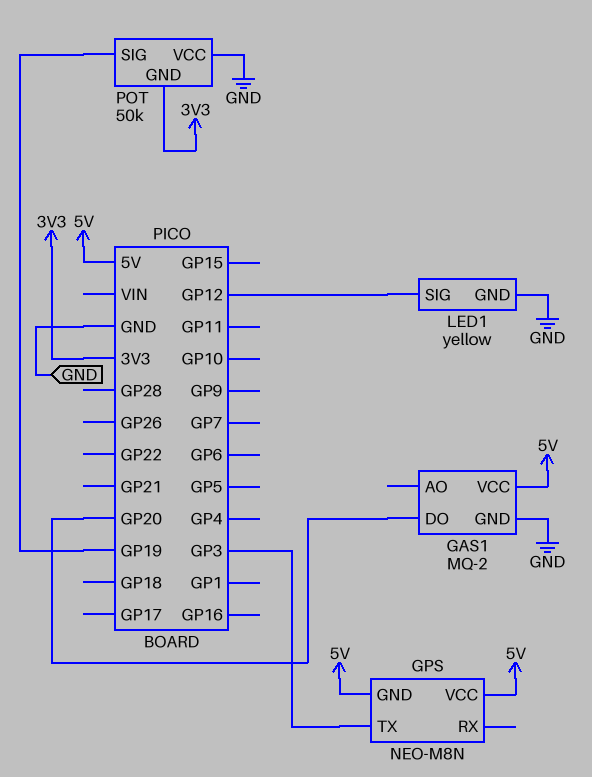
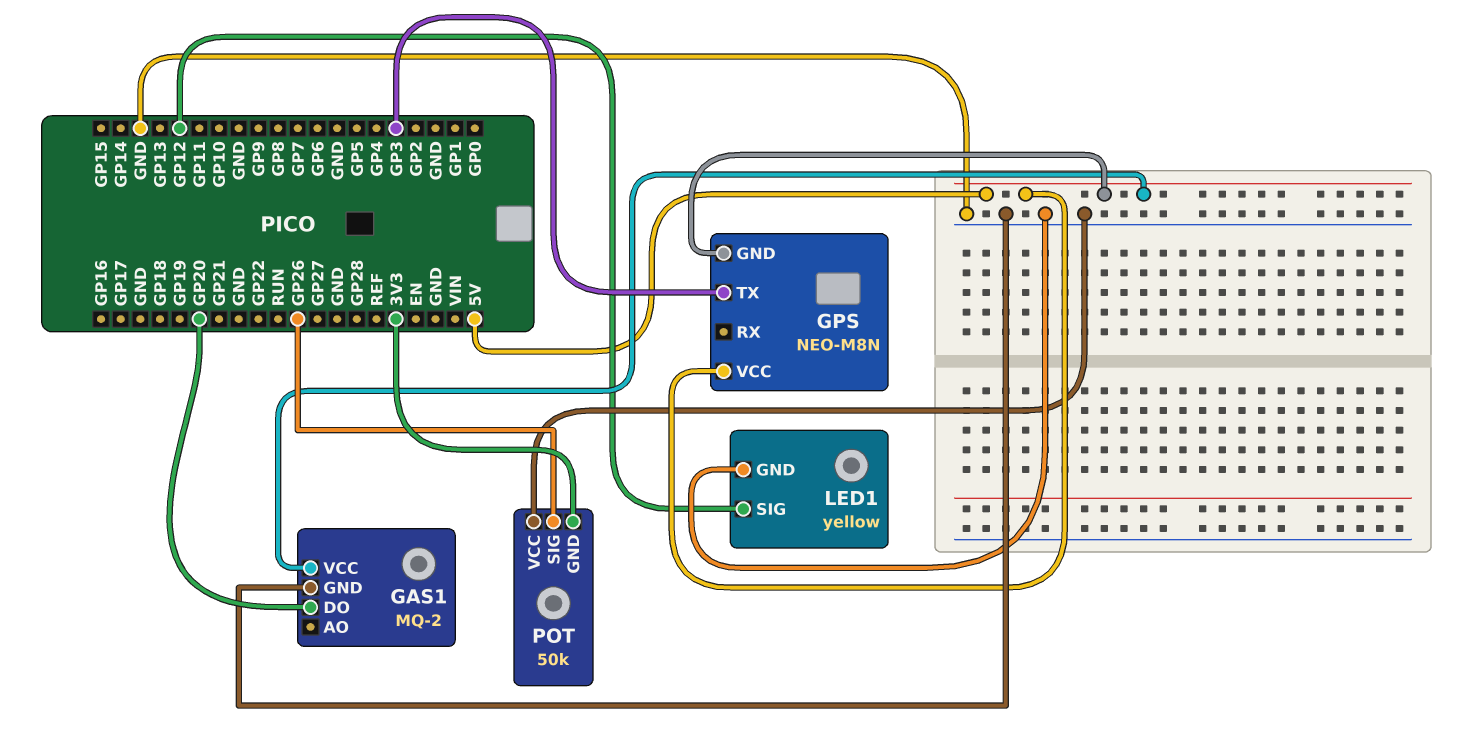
POT pin SIG: GP19 -> GP26

